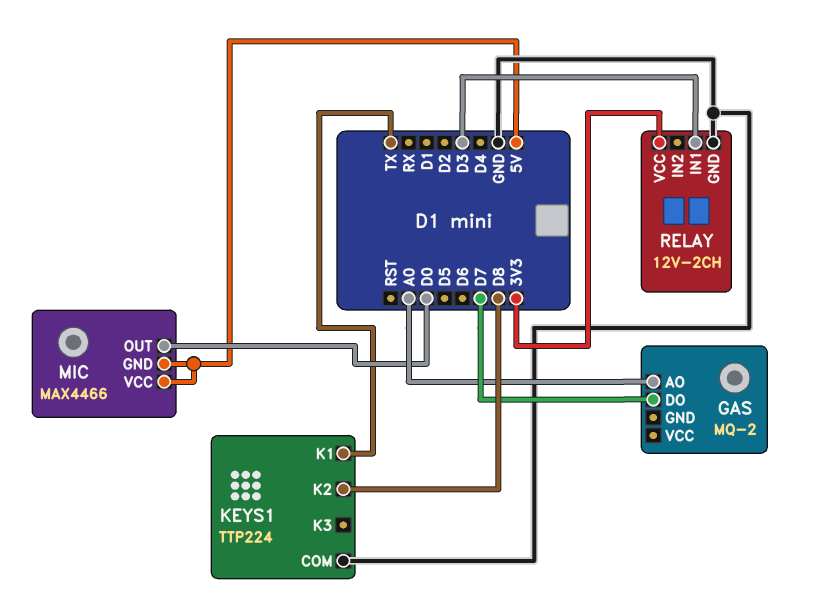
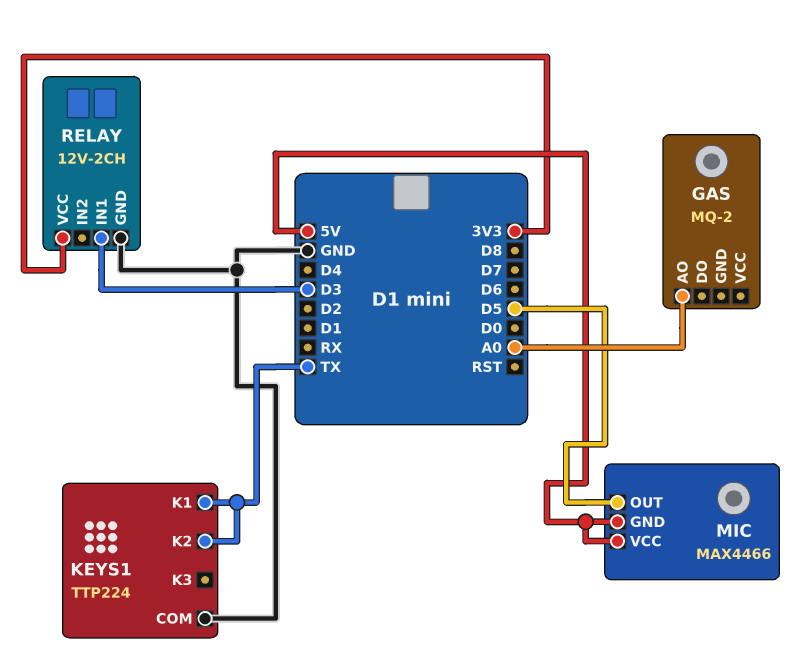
GAS pin DO: D7 -> none
KEYS1 pin K2: D8 -> TX
MIC pin OUT: D0 -> D5

